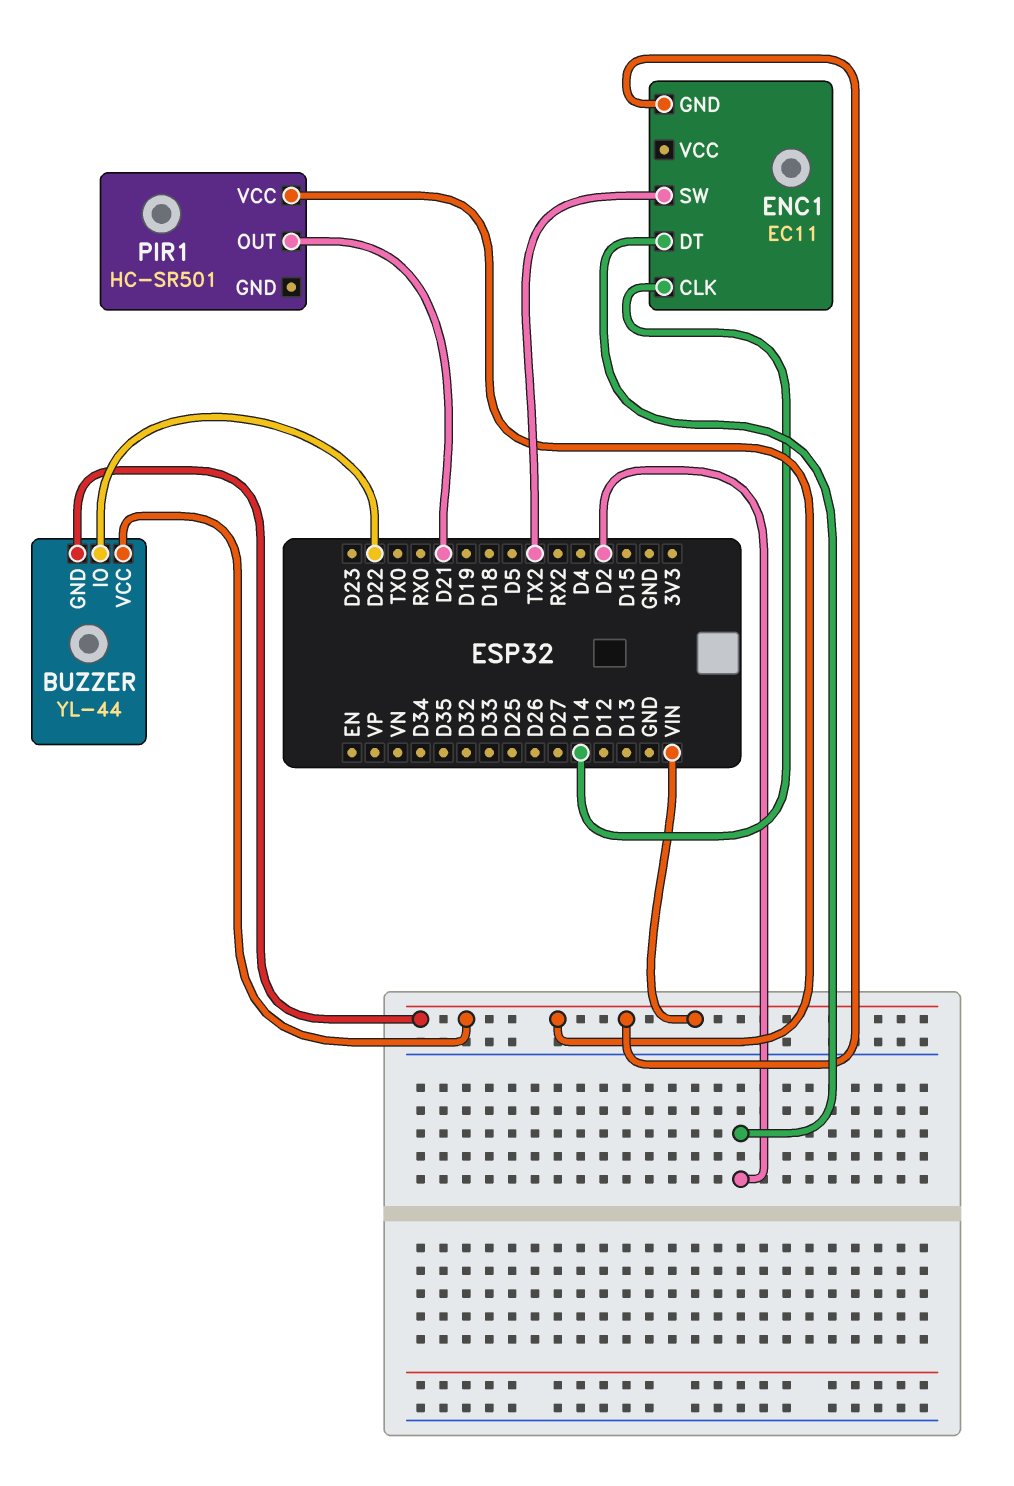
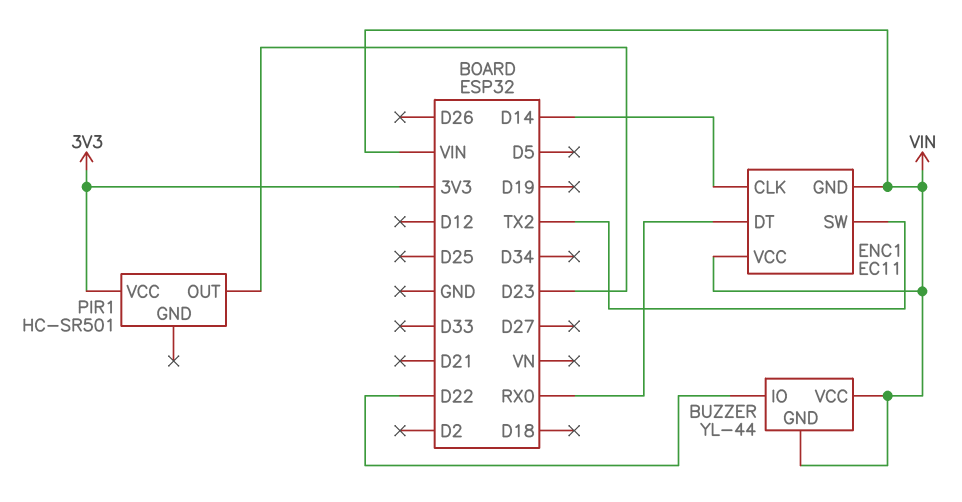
ENC1 pin DT: D2 -> RX0
ENC1 pin VCC: none -> VIN
PIR1 pin OUT: D21 -> D23
PIR1 pin VCC: VIN -> 3V3

